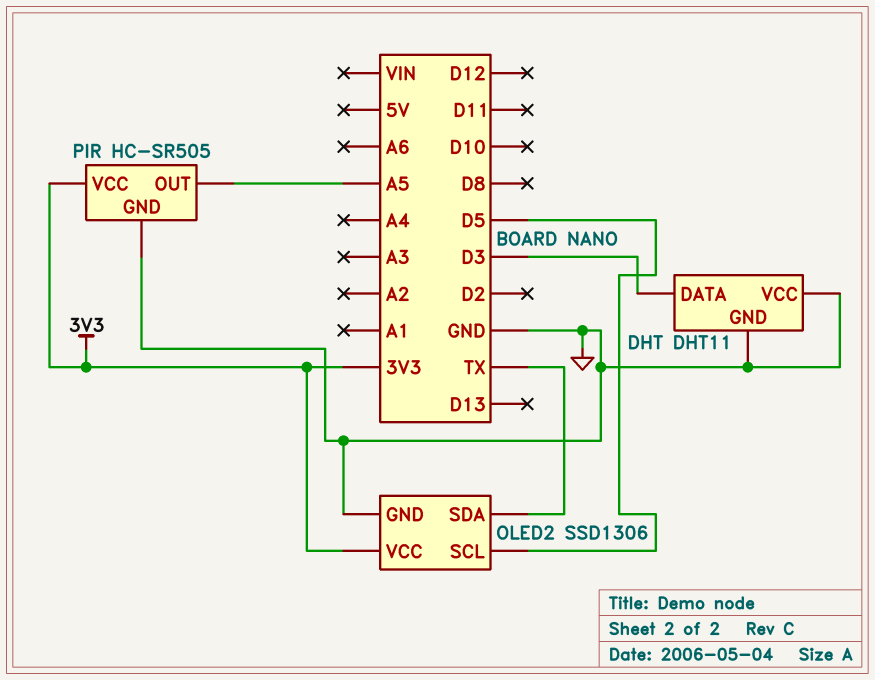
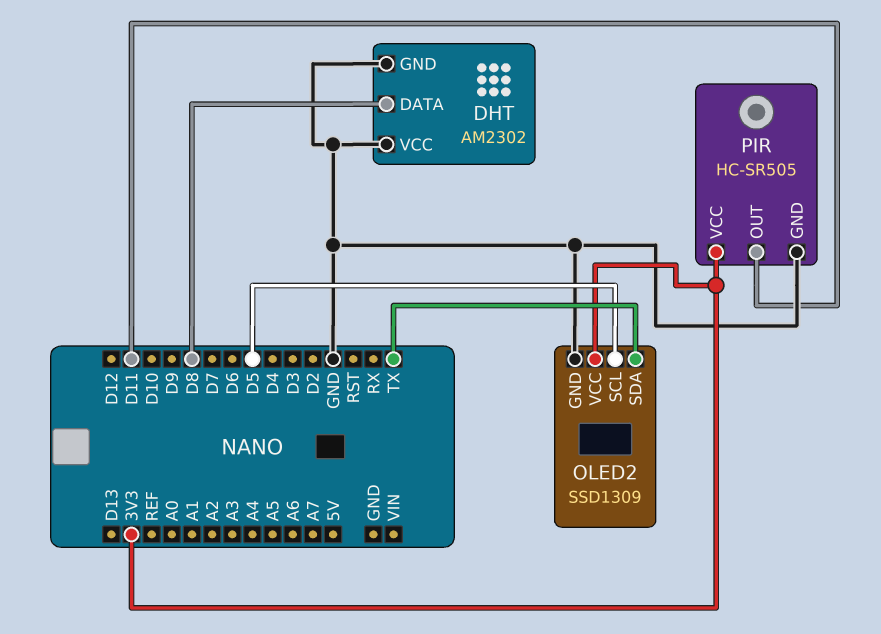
DHT: DHT11 -> AM2302
DHT pin DATA: D3 -> D8
OLED2: SSD1306 -> SSD1309
PIR pin OUT: A5 -> D11

